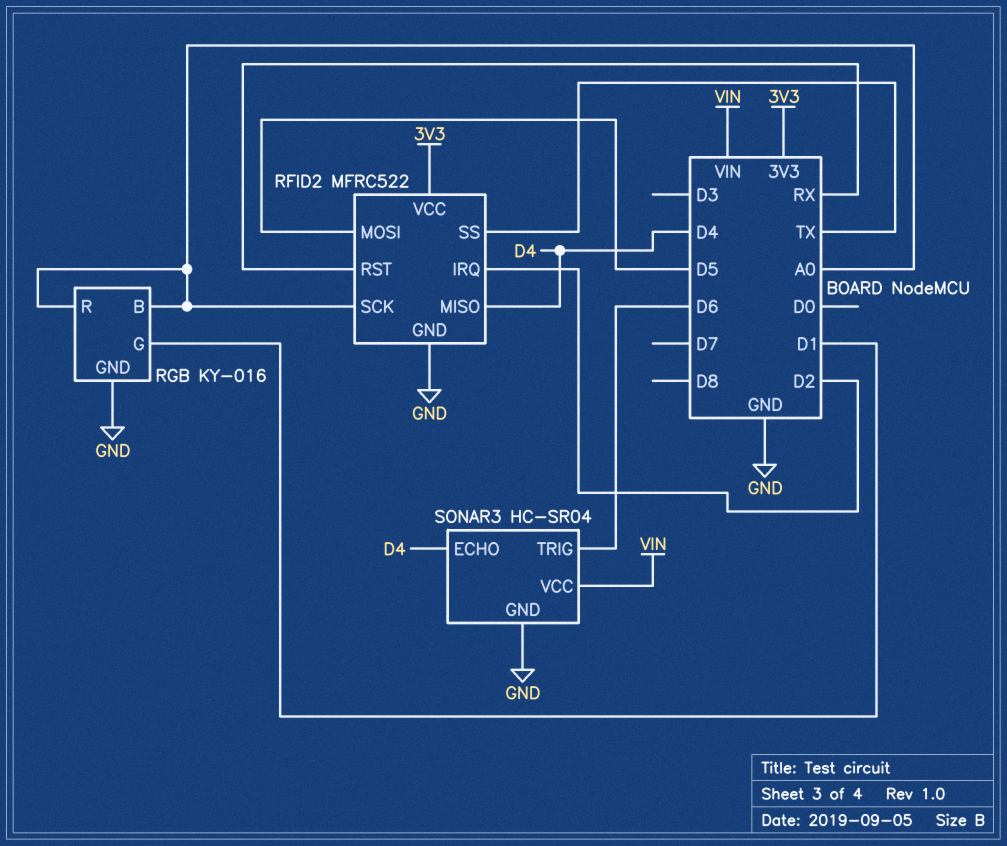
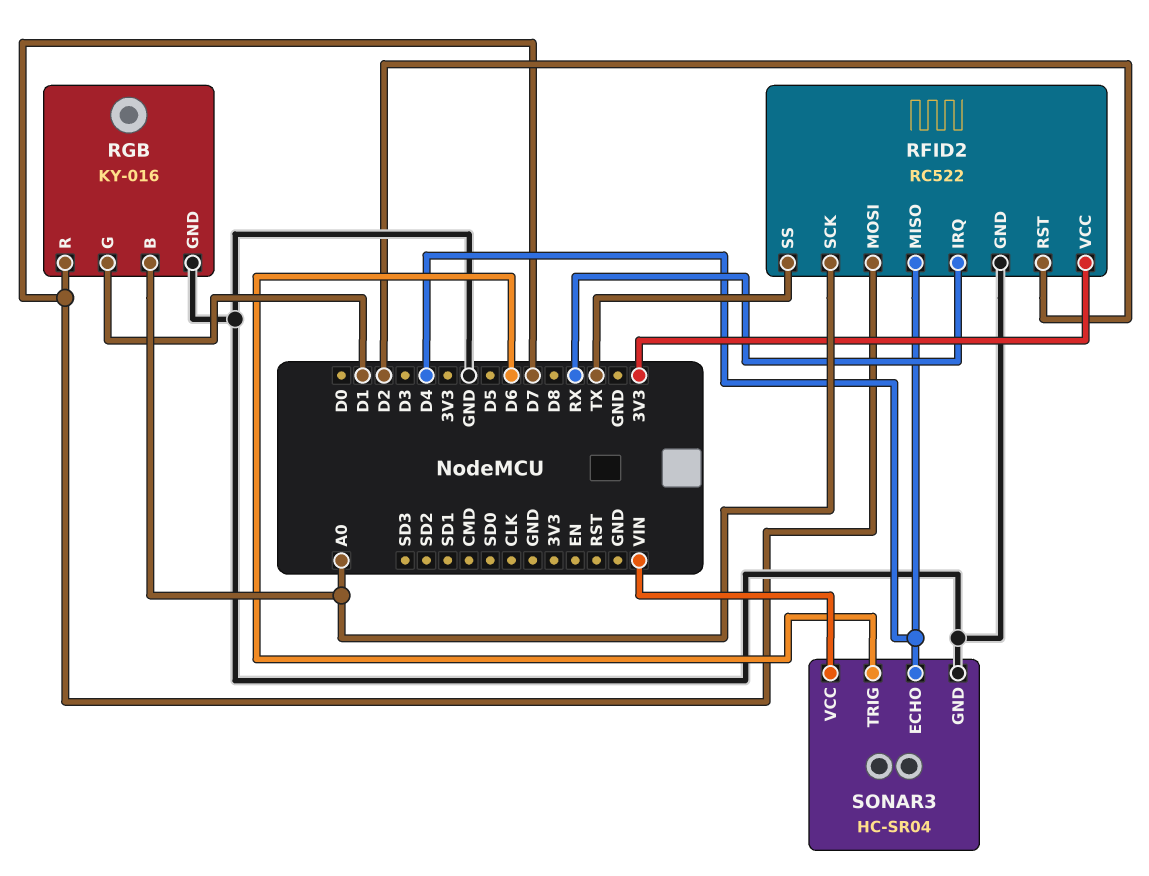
RFID2: MFRC522 -> RC522
RFID2 pin IRQ: D2 -> RX
RFID2 pin MOSI: D5 -> D7
RFID2 pin RST: RX -> D2
RGB pin R: A0 -> D7

